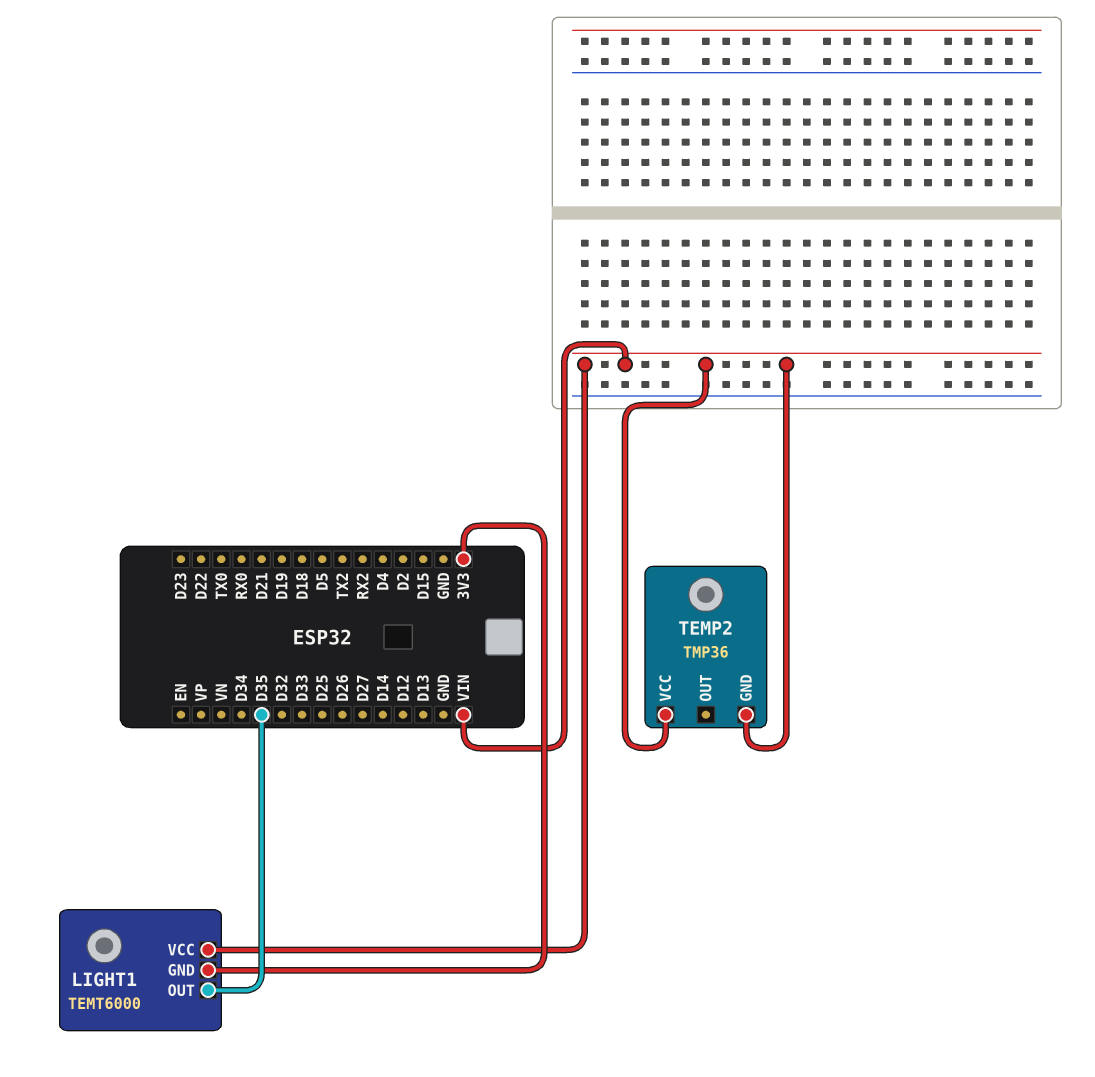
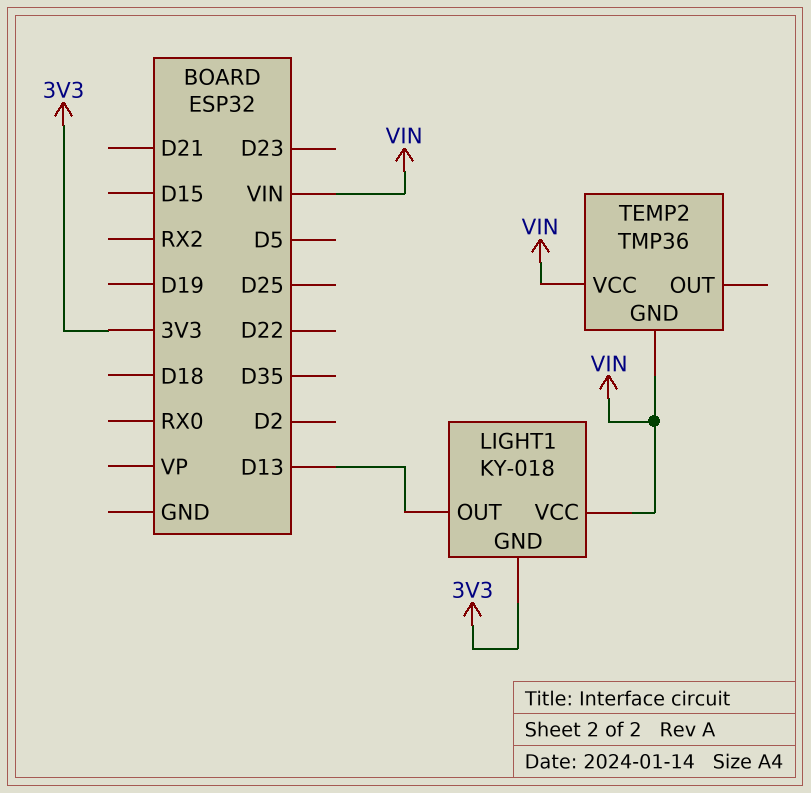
LIGHT1: TEMT6000 -> KY-018
LIGHT1 pin OUT: D35 -> D13

